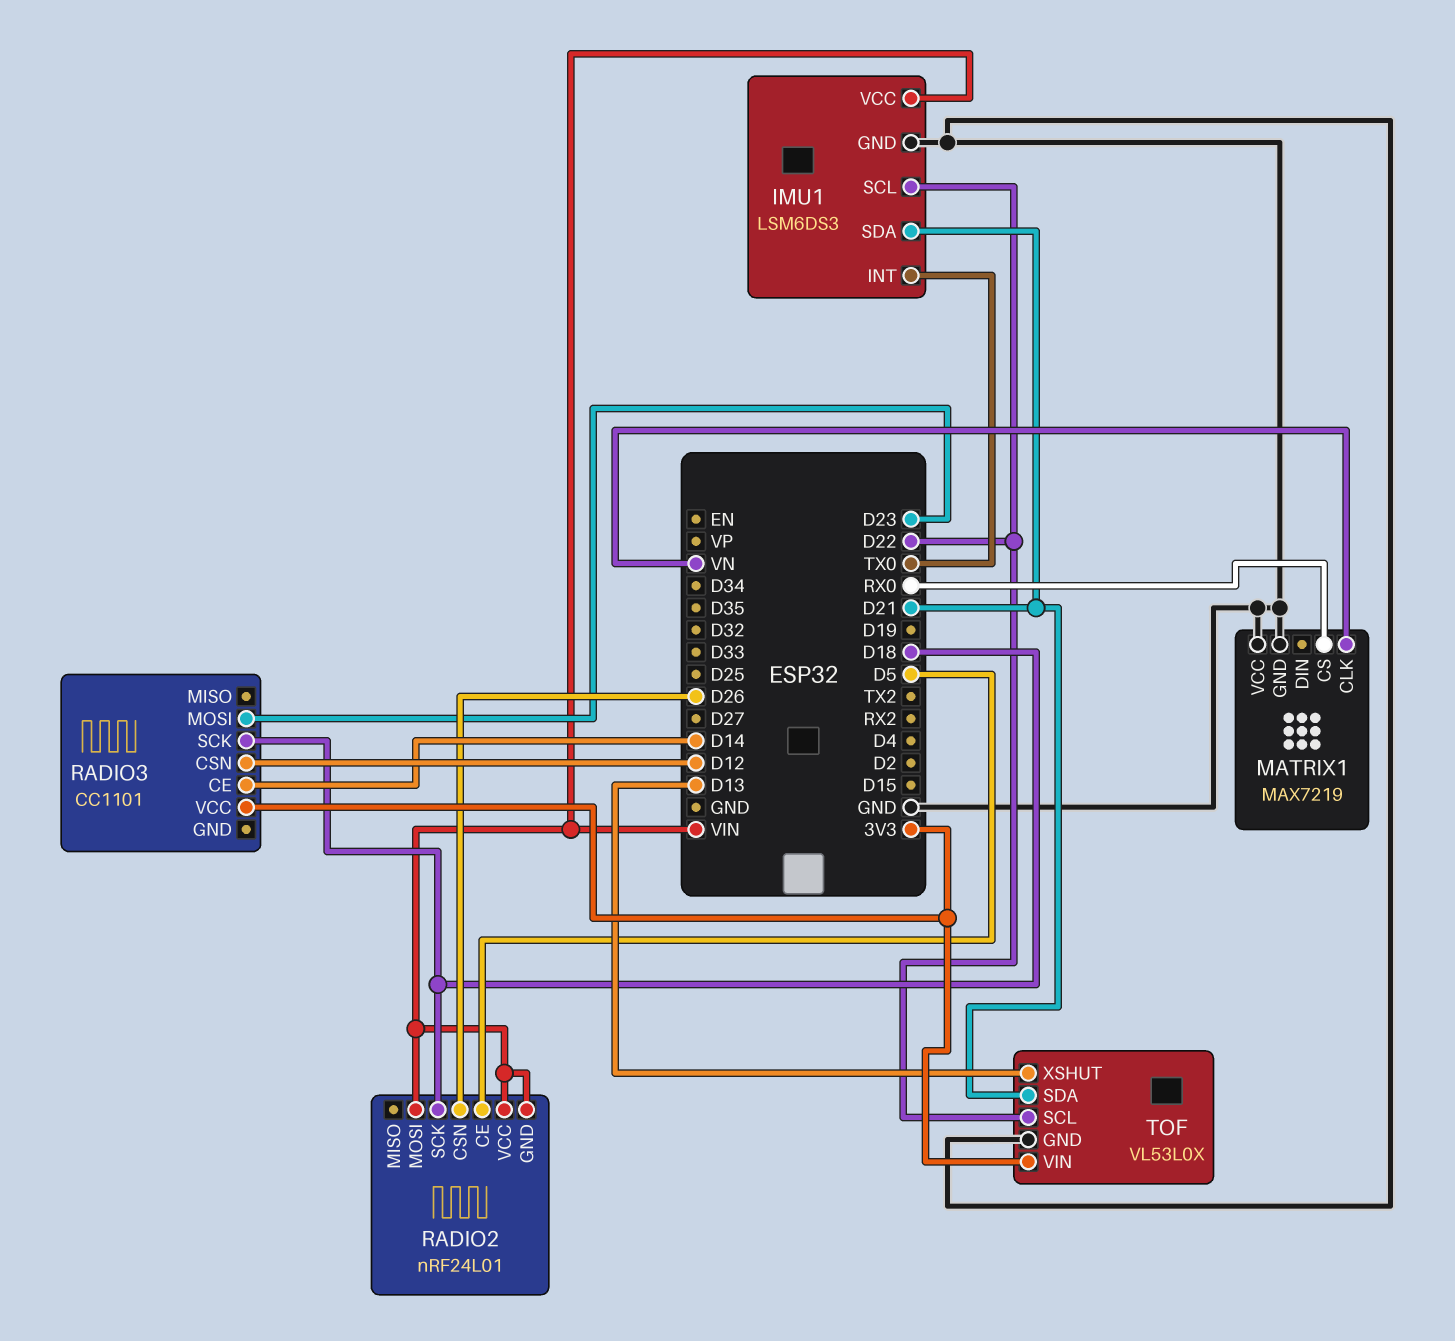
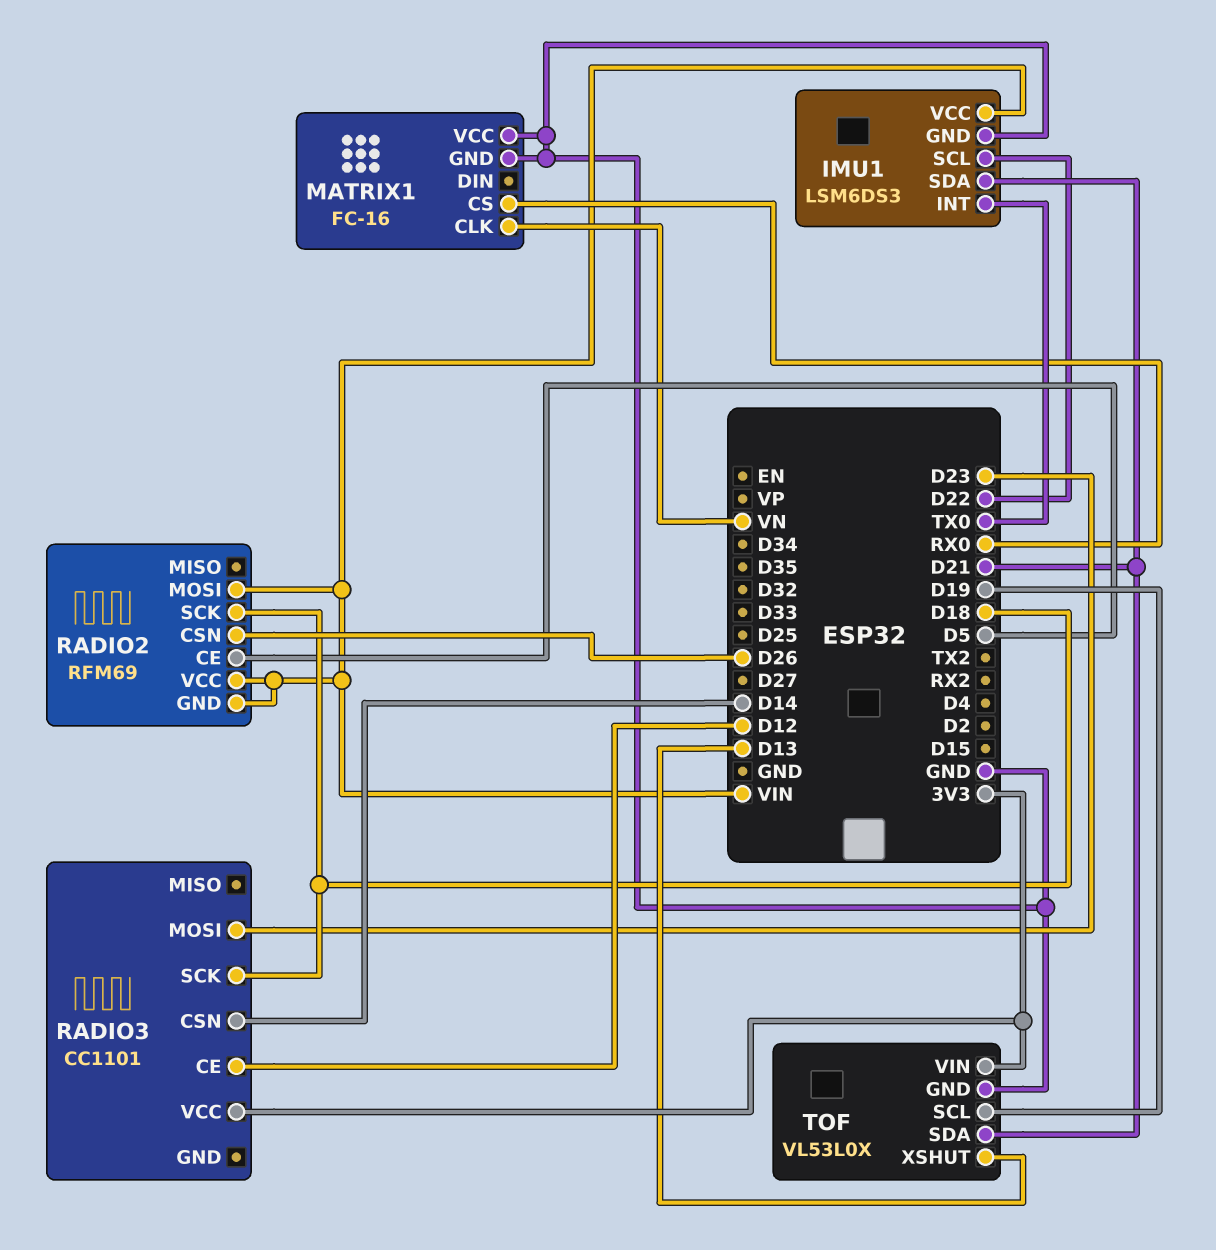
MATRIX1: MAX7219 -> FC-16
RADIO2: nRF24L01 -> RFM69
RADIO3 pin CE: D14 -> D12
RADIO3 pin CSN: D12 -> D14
TOF pin SCL: D22 -> D19

